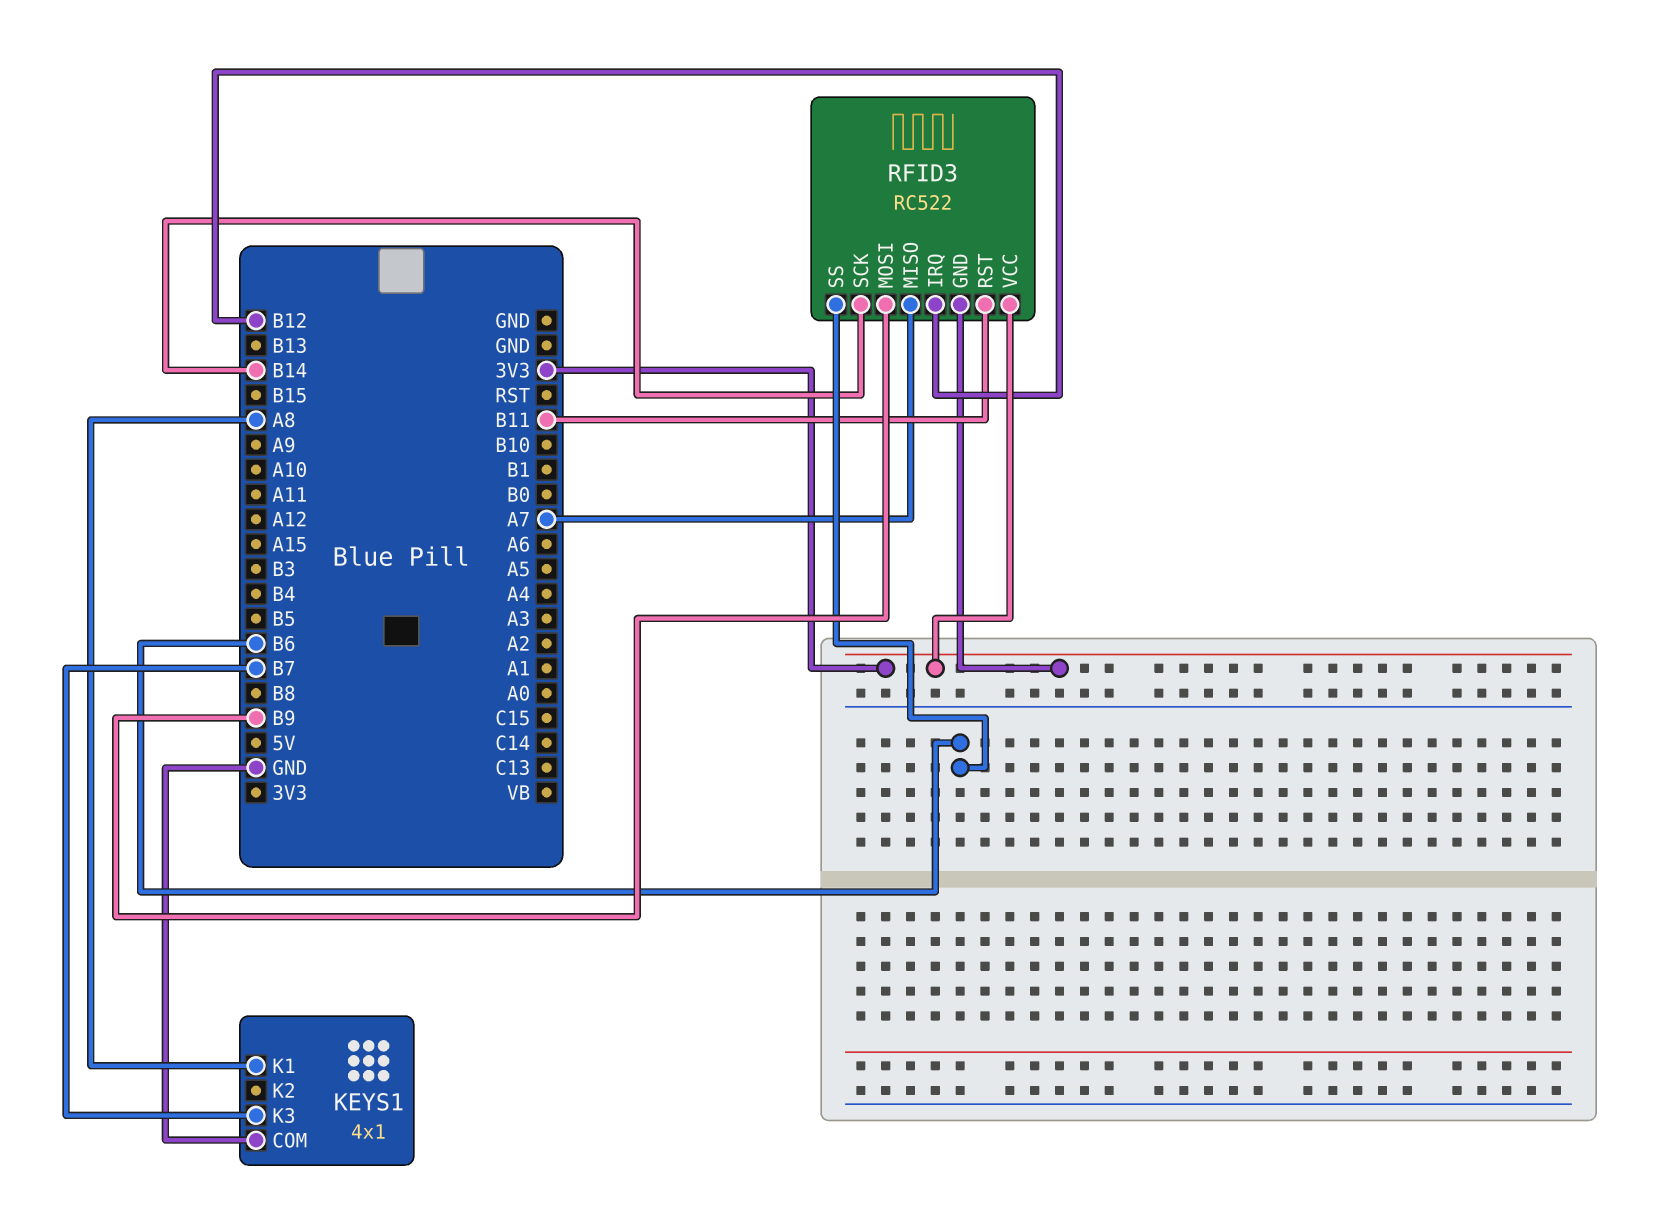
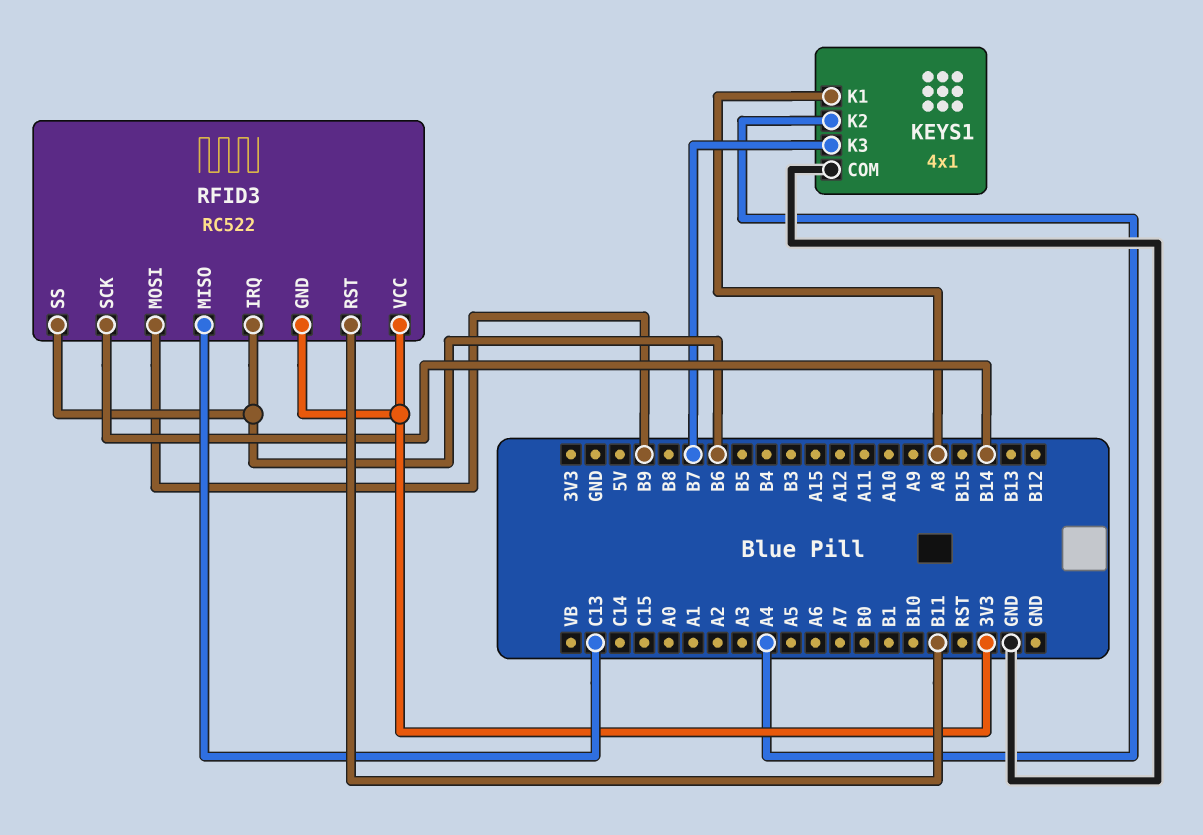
KEYS1 pin K2: none -> A4
RFID3 pin IRQ: B12 -> B6
RFID3 pin MISO: A7 -> C13

